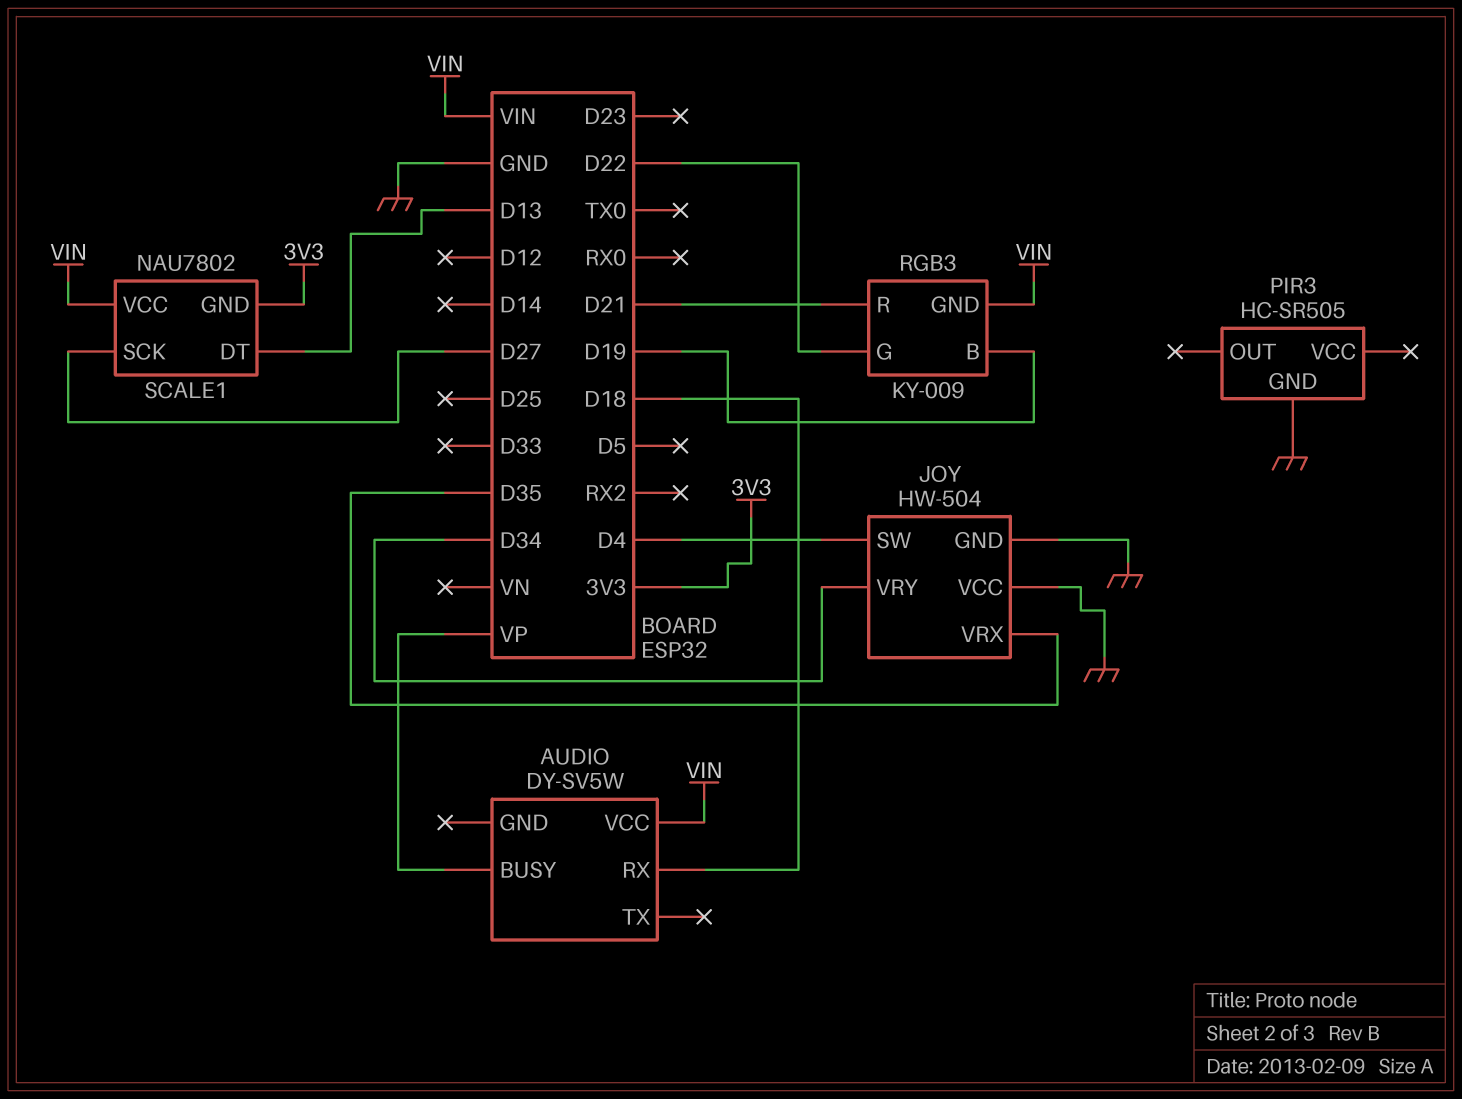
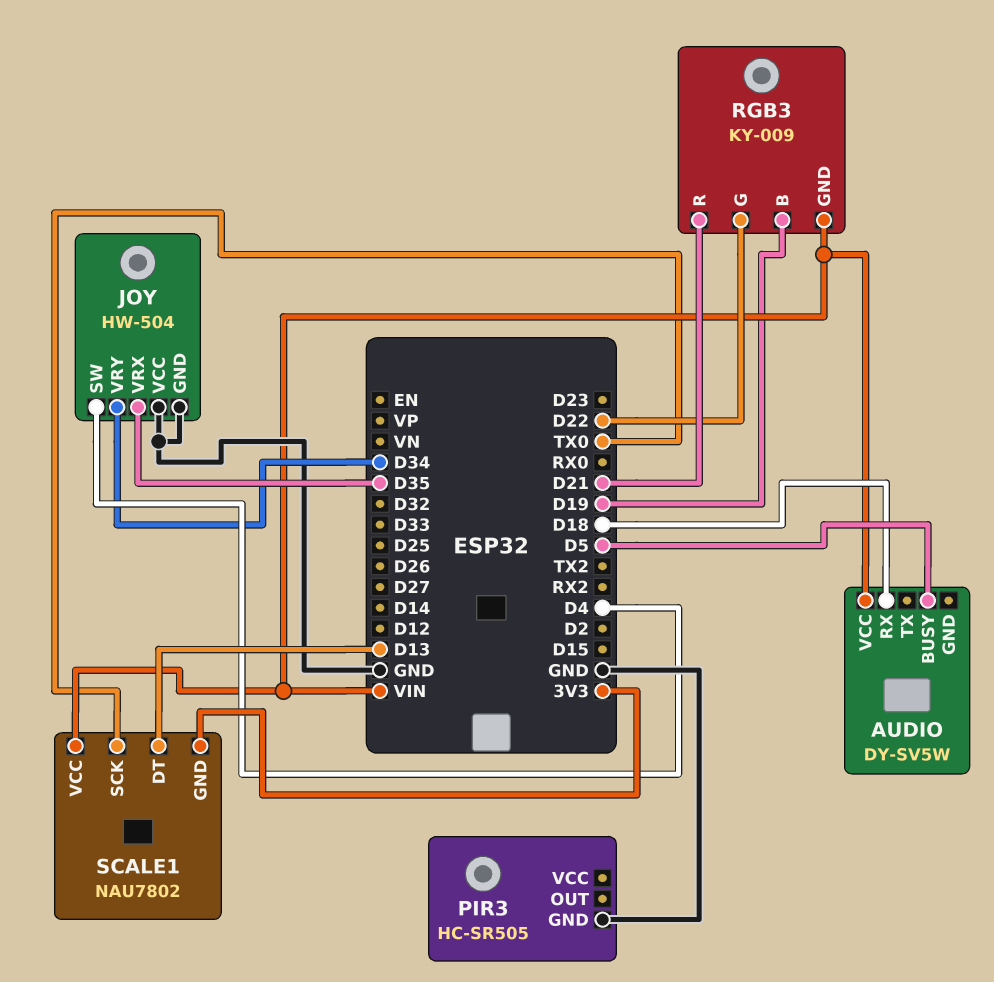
AUDIO pin BUSY: VP -> D5
SCALE1 pin SCK: D27 -> TX0

